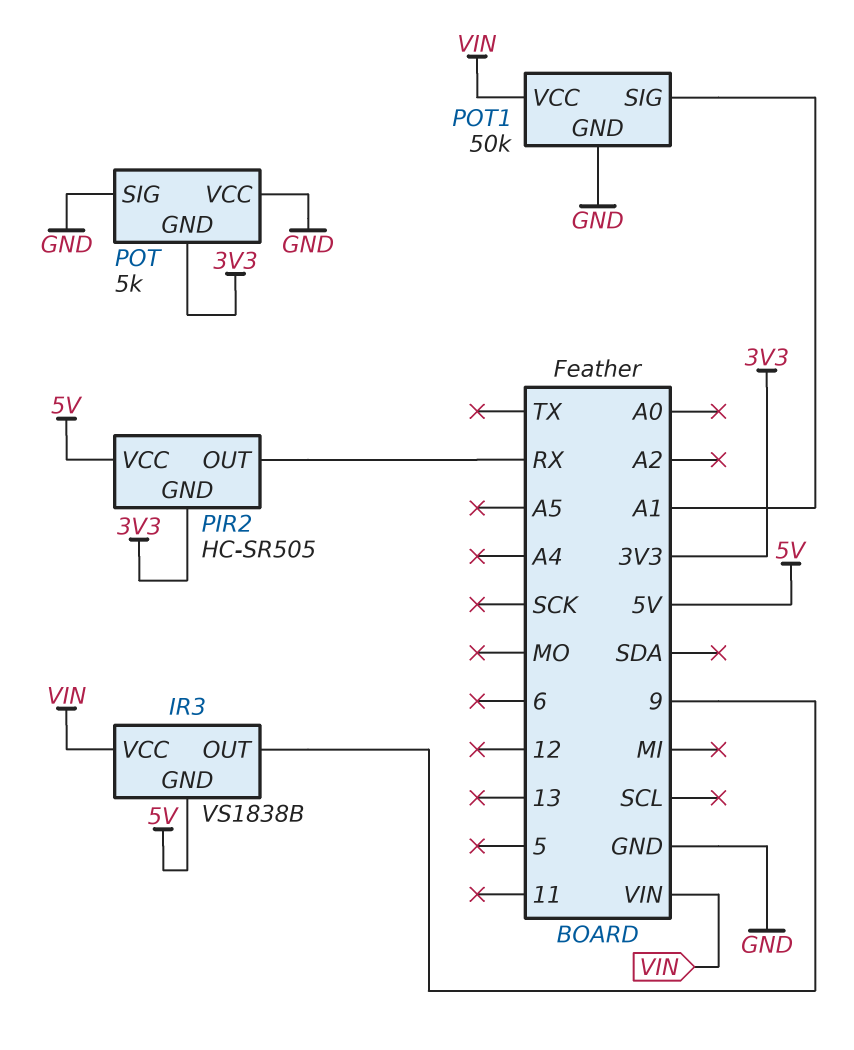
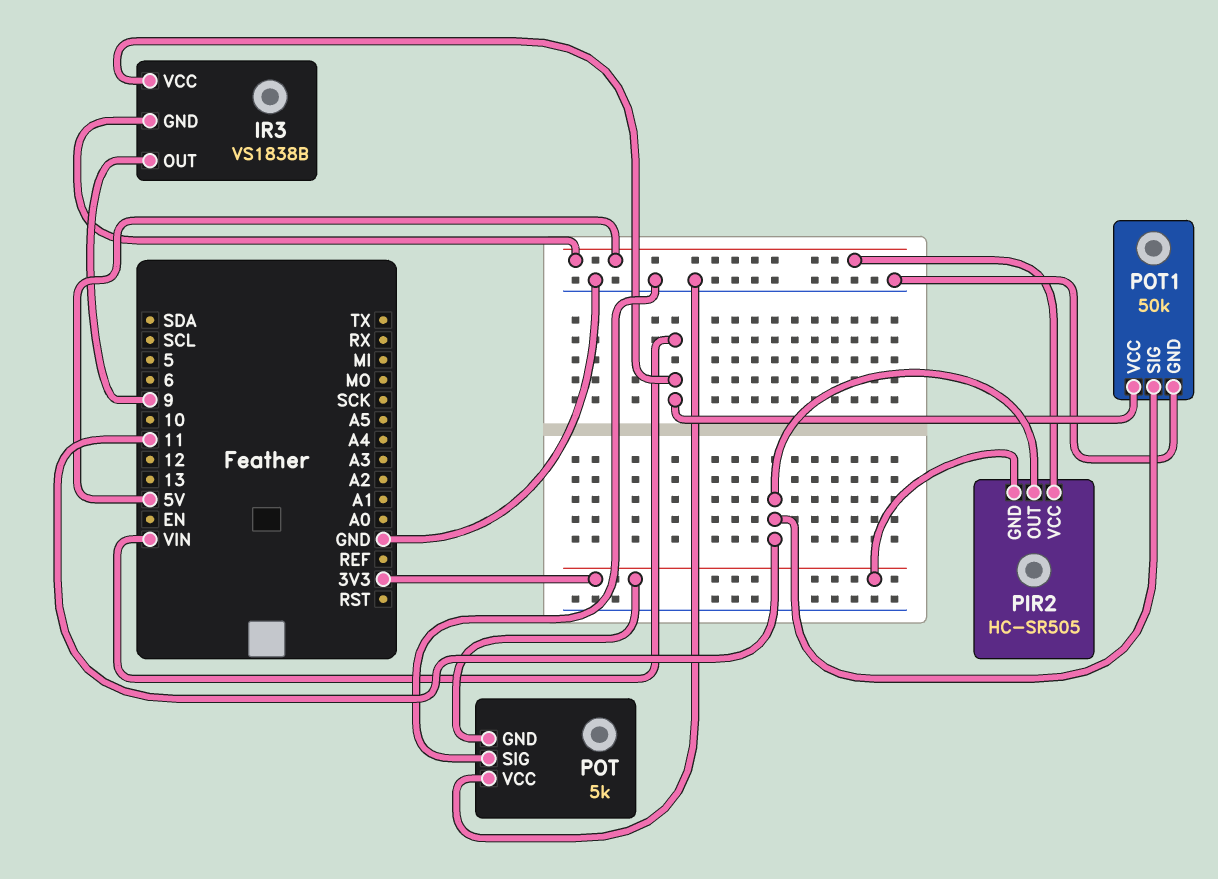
PIR2 pin OUT: RX -> 11
POT1 pin SIG: A1 -> 11

